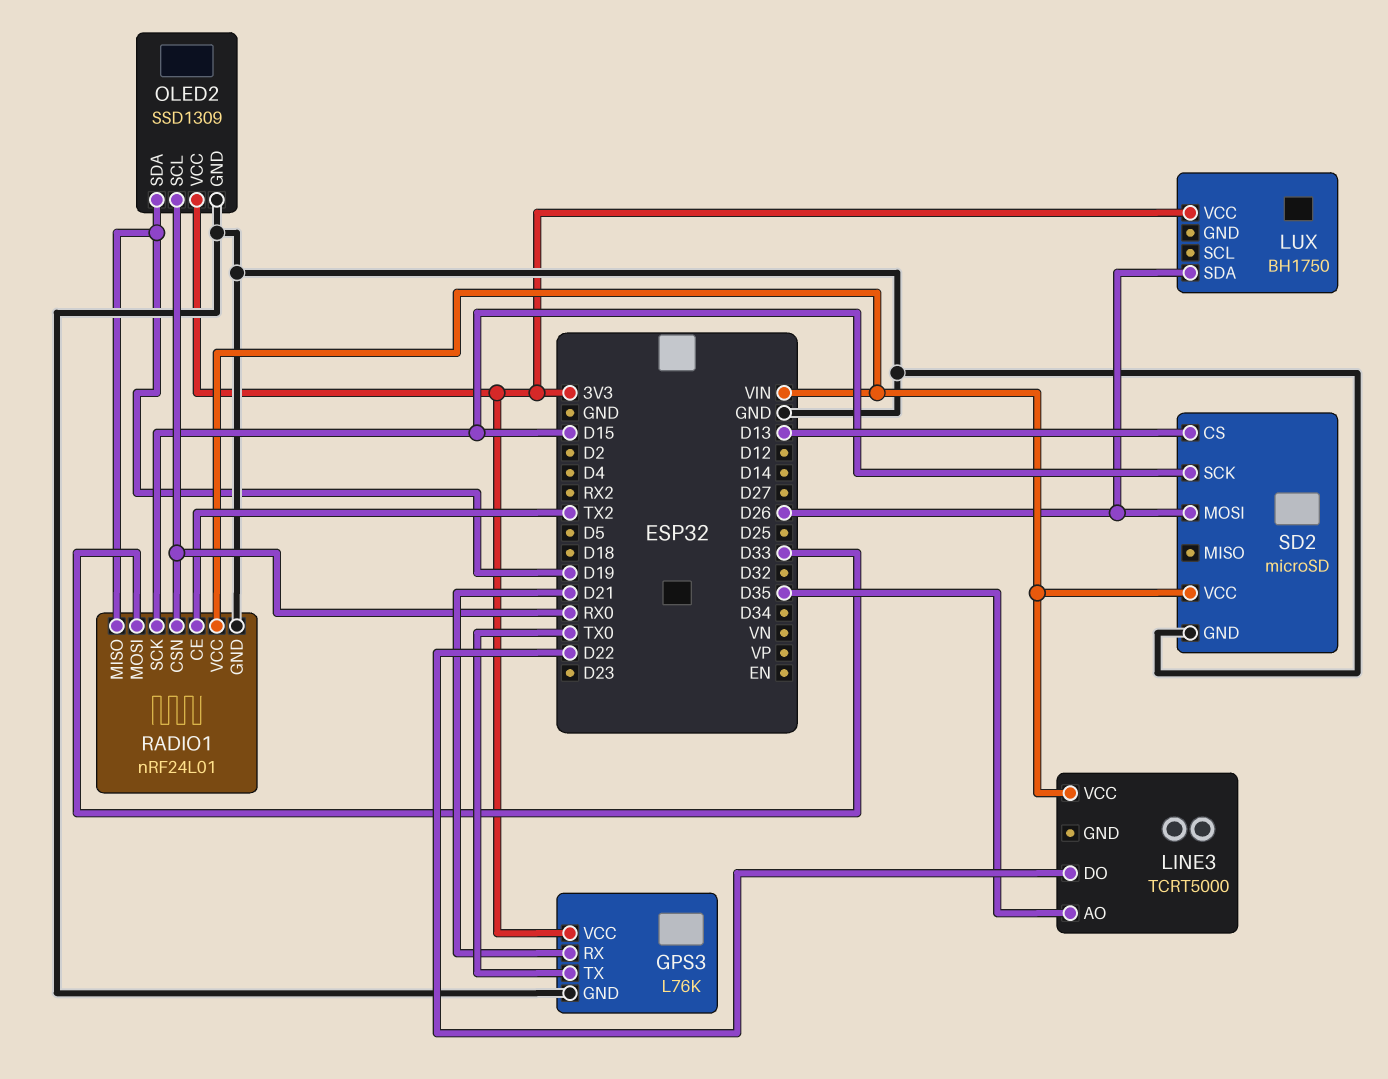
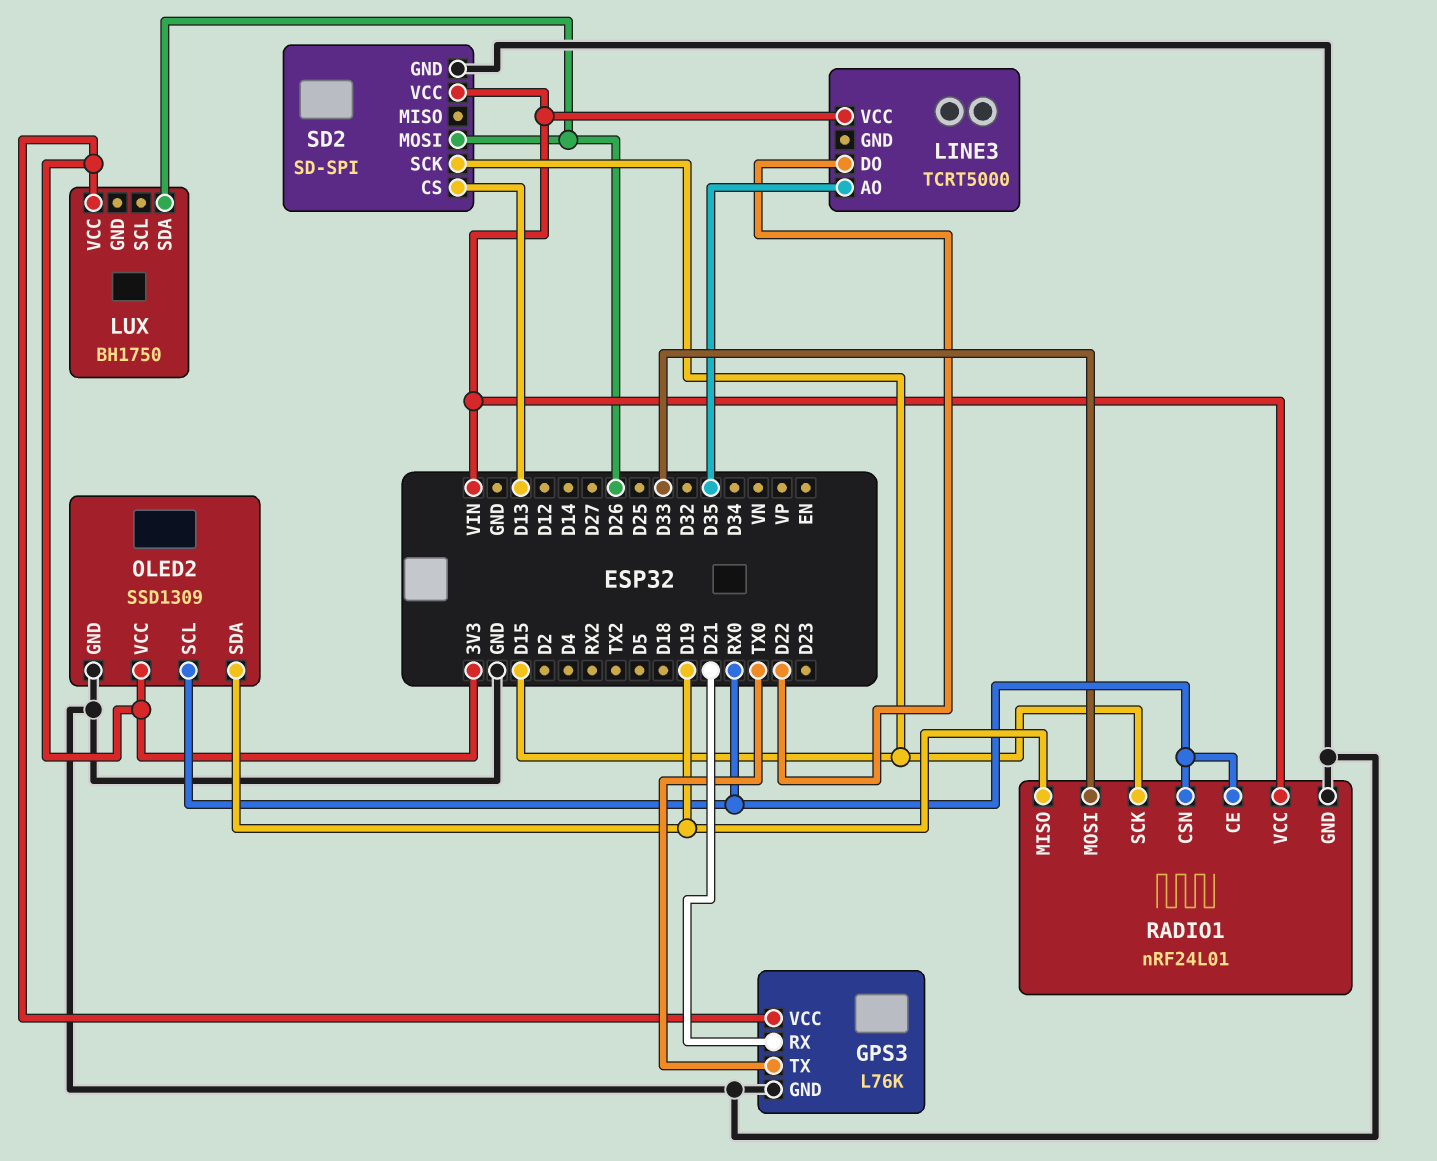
RADIO1 pin CE: TX2 -> RX0
SD2: microSD -> SD-SPI

